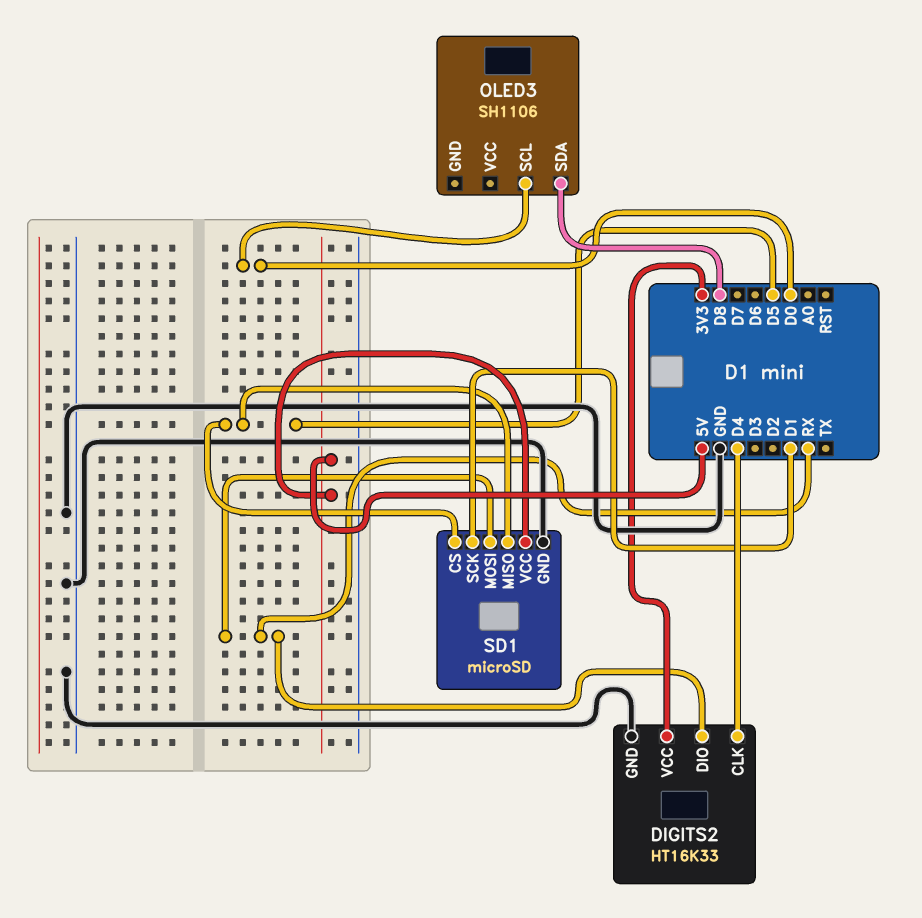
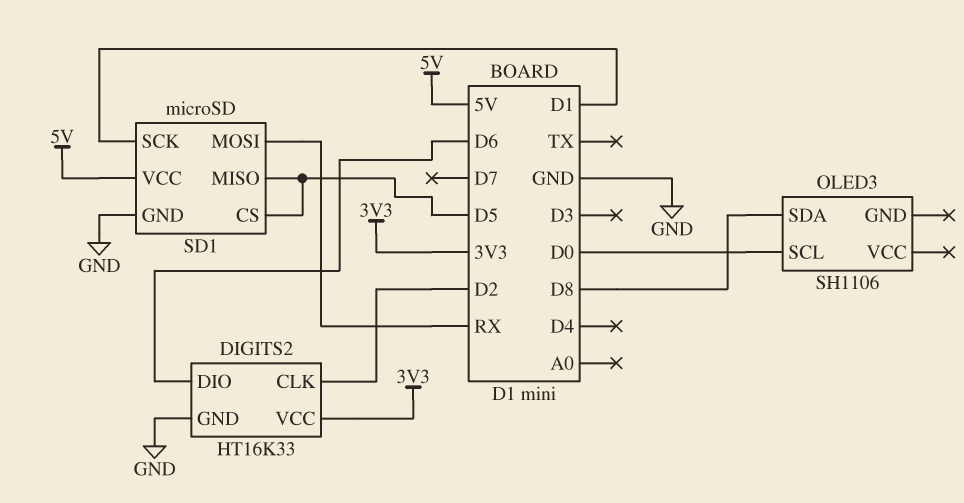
DIGITS2 pin CLK: D4 -> D2
DIGITS2 pin DIO: RX -> D6

